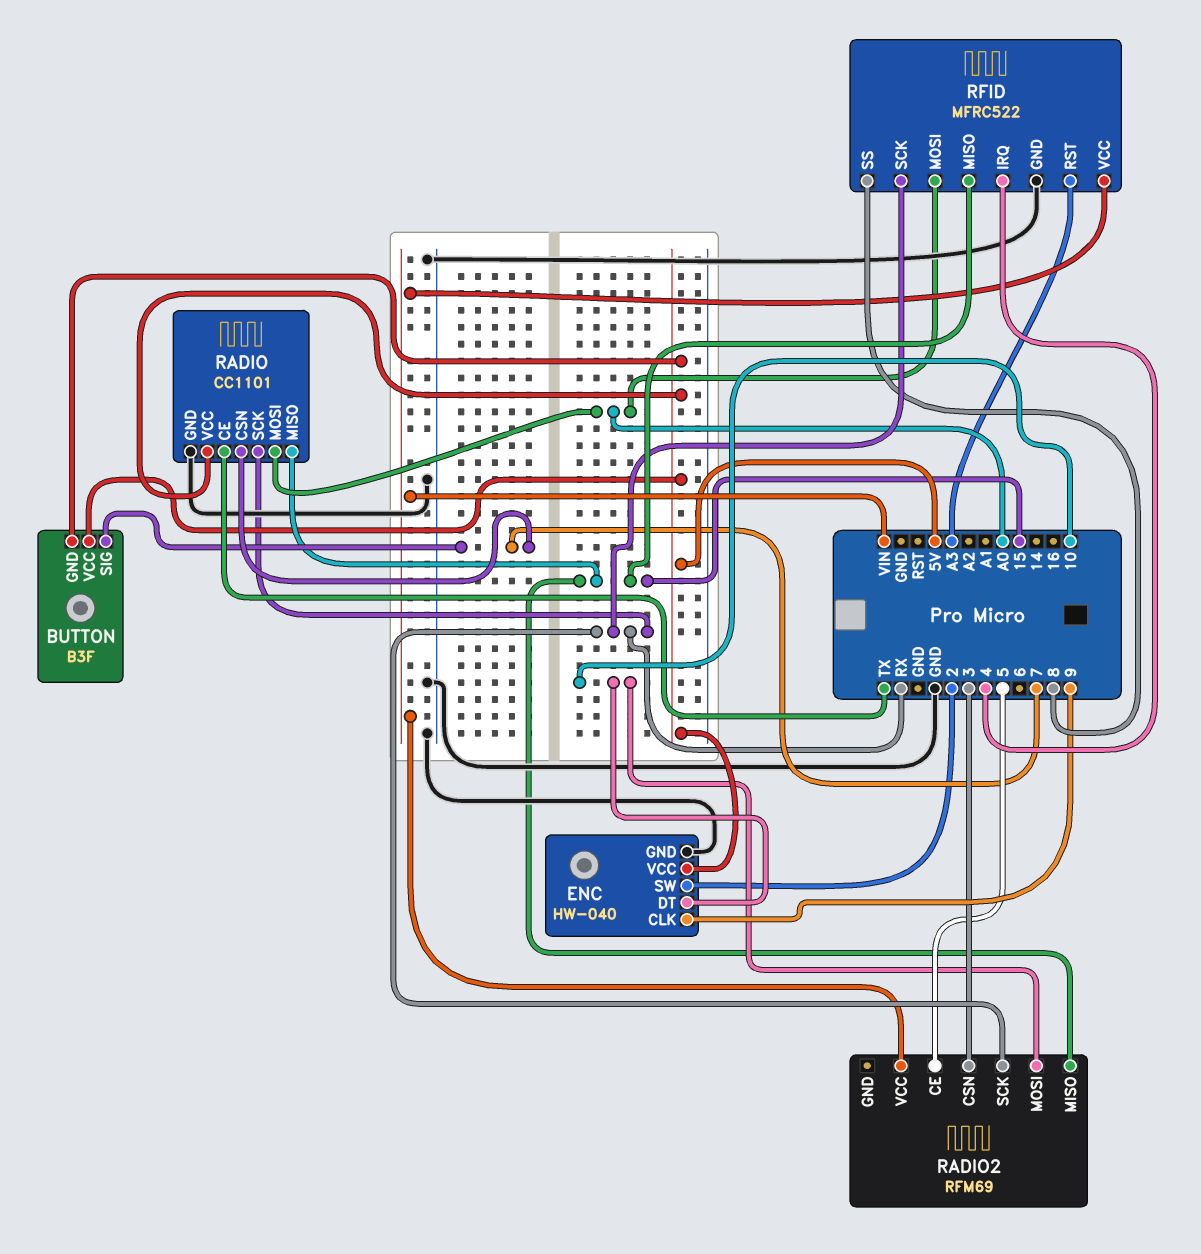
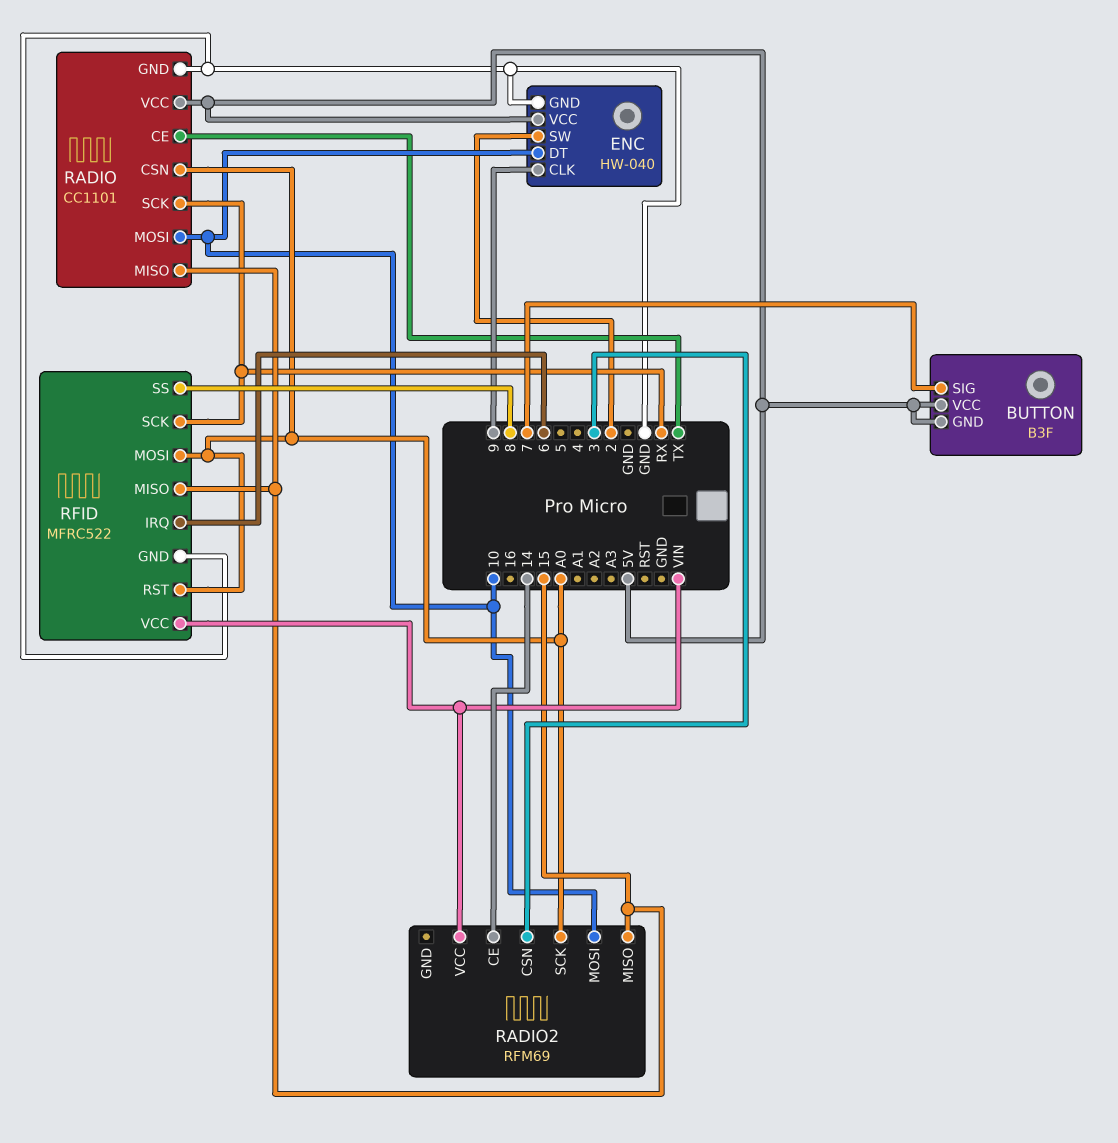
RADIO pin CSN: 7 -> A0
RADIO pin MOSI: A0 -> 10
RADIO2 pin CE: 5 -> 14
RADIO2 pin SCK: RX -> A0
RFID pin IRQ: 4 -> 6
RFID pin RST: A3 -> A0

